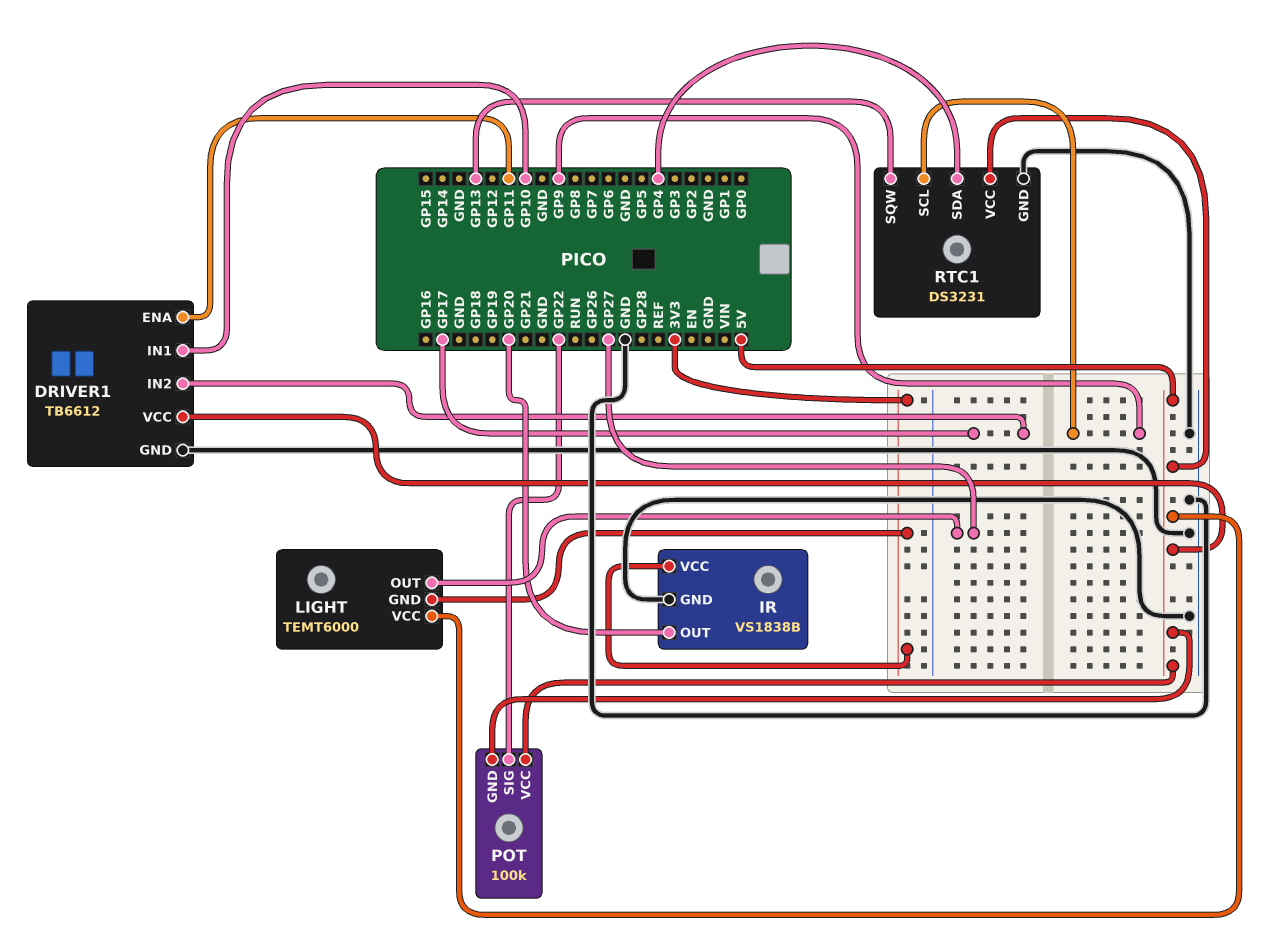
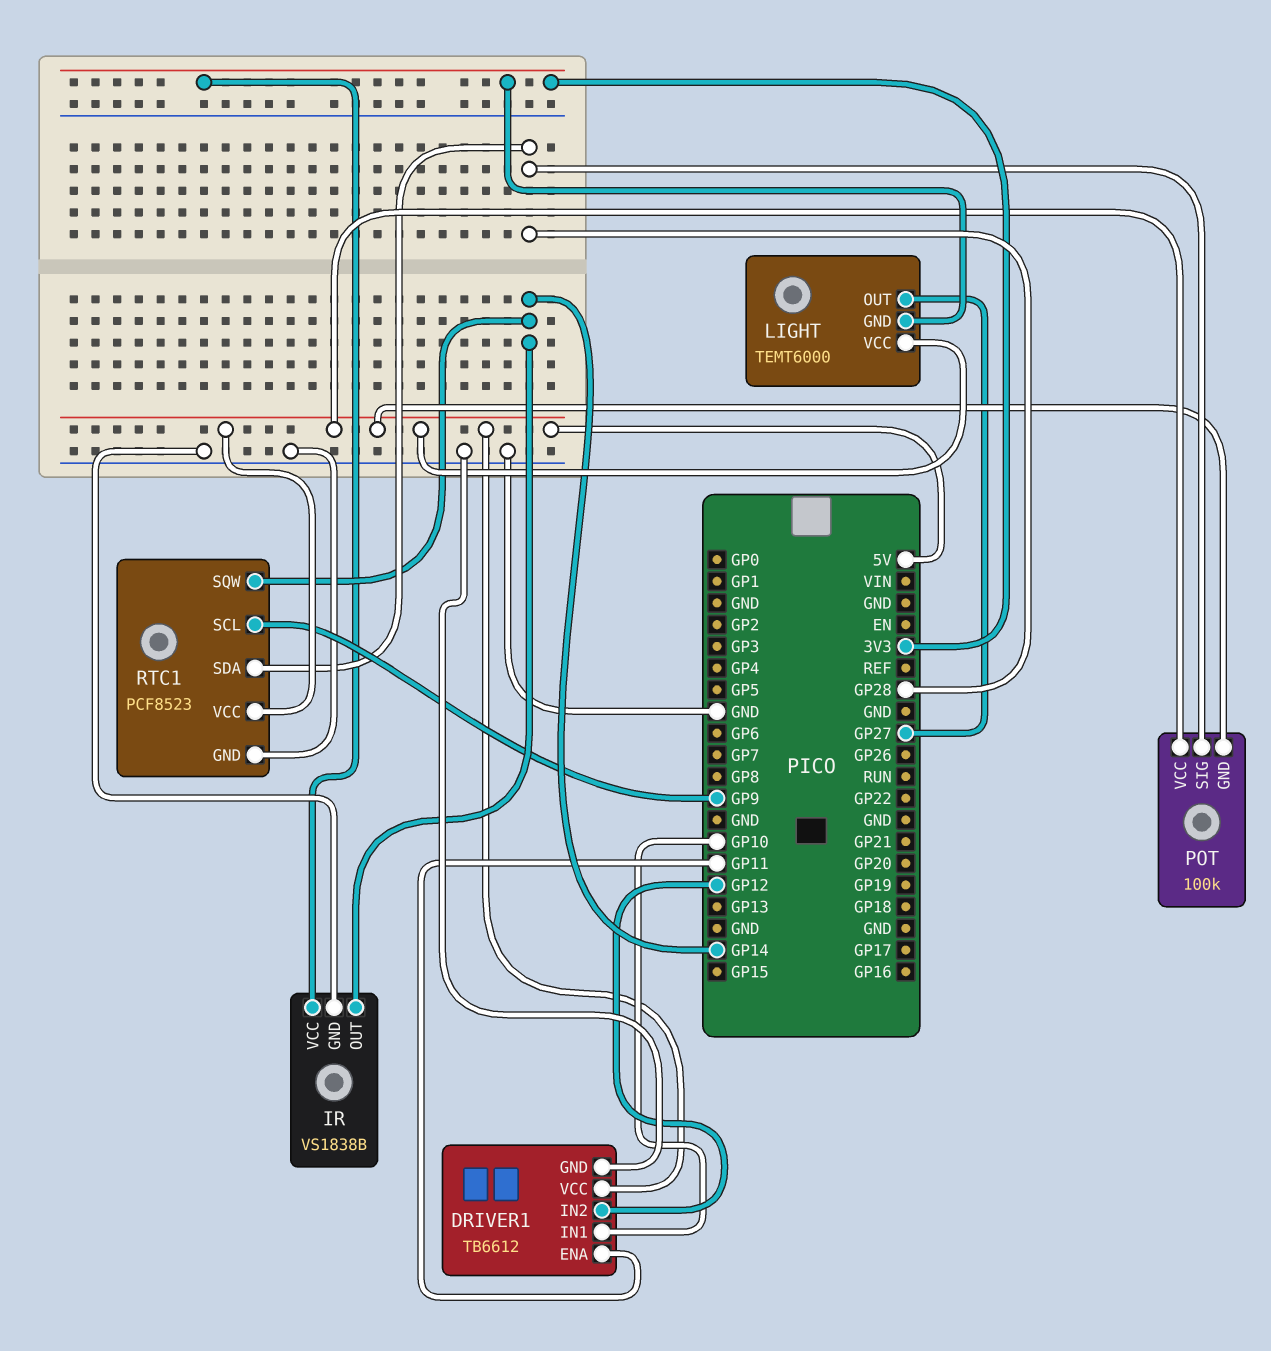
DRIVER1 pin IN2: GP17 -> GP12
IR pin OUT: GP20 -> GP14
POT pin SIG: GP22 -> GP28
RTC1: DS3231 -> PCF8523
RTC1 pin SDA: GP4 -> GP28
RTC1 pin SQW: GP13 -> GP14

